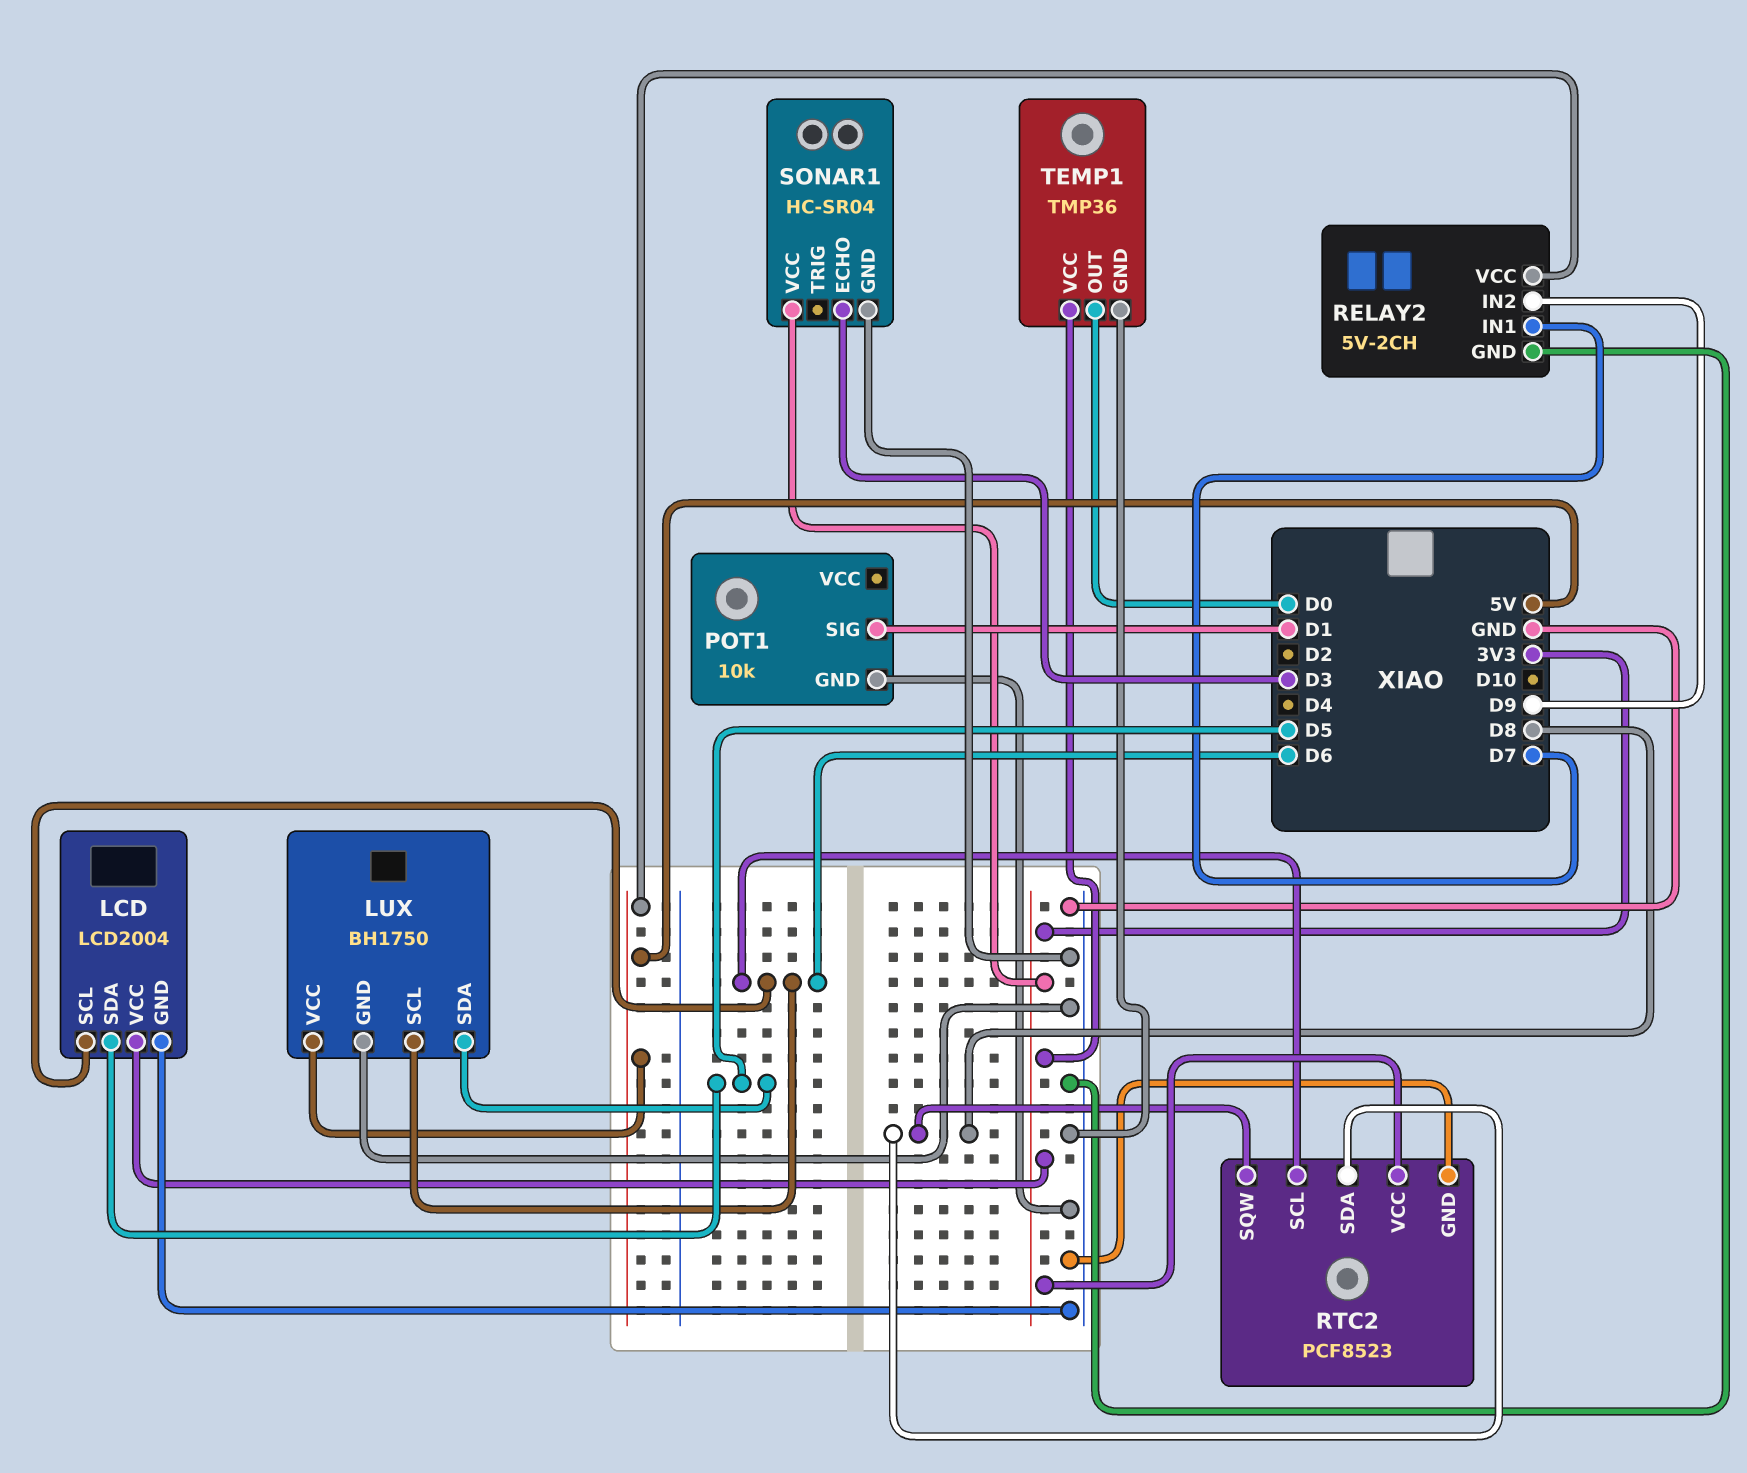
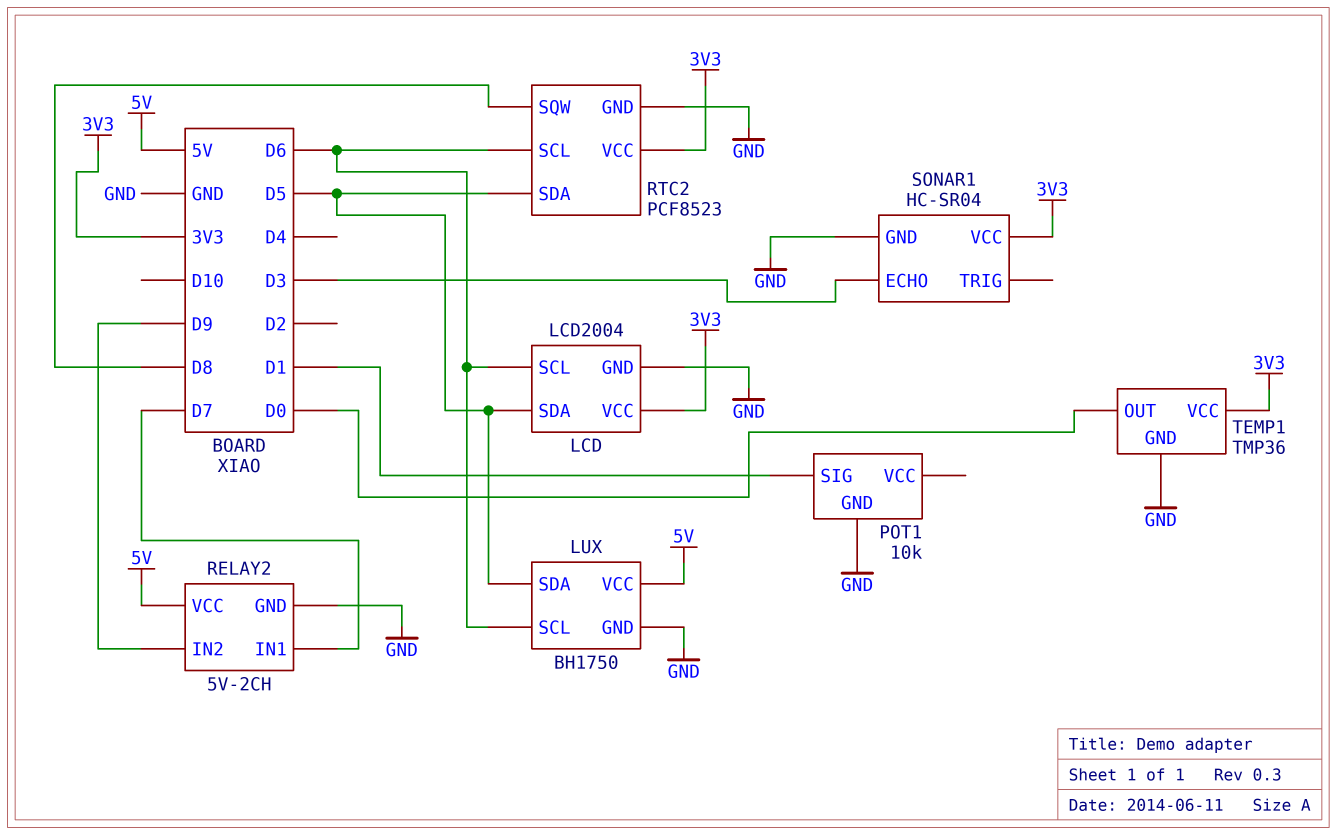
RTC2 pin SDA: D8 -> D5

